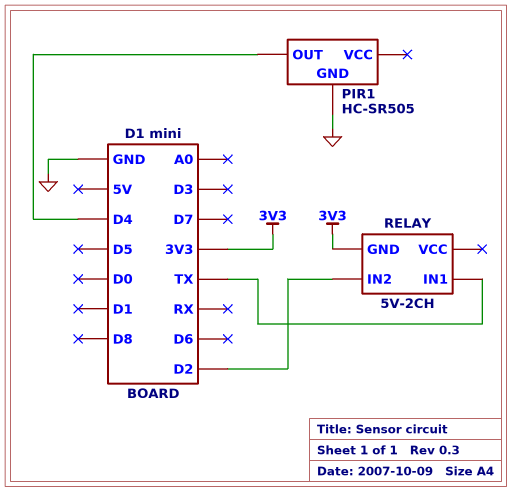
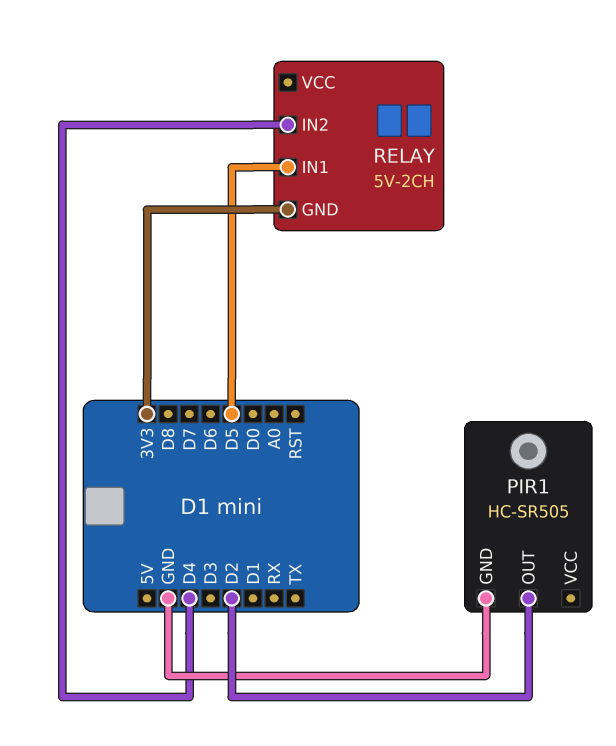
PIR1 pin OUT: D4 -> D2
RELAY pin IN1: TX -> D5
RELAY pin IN2: D2 -> D4

